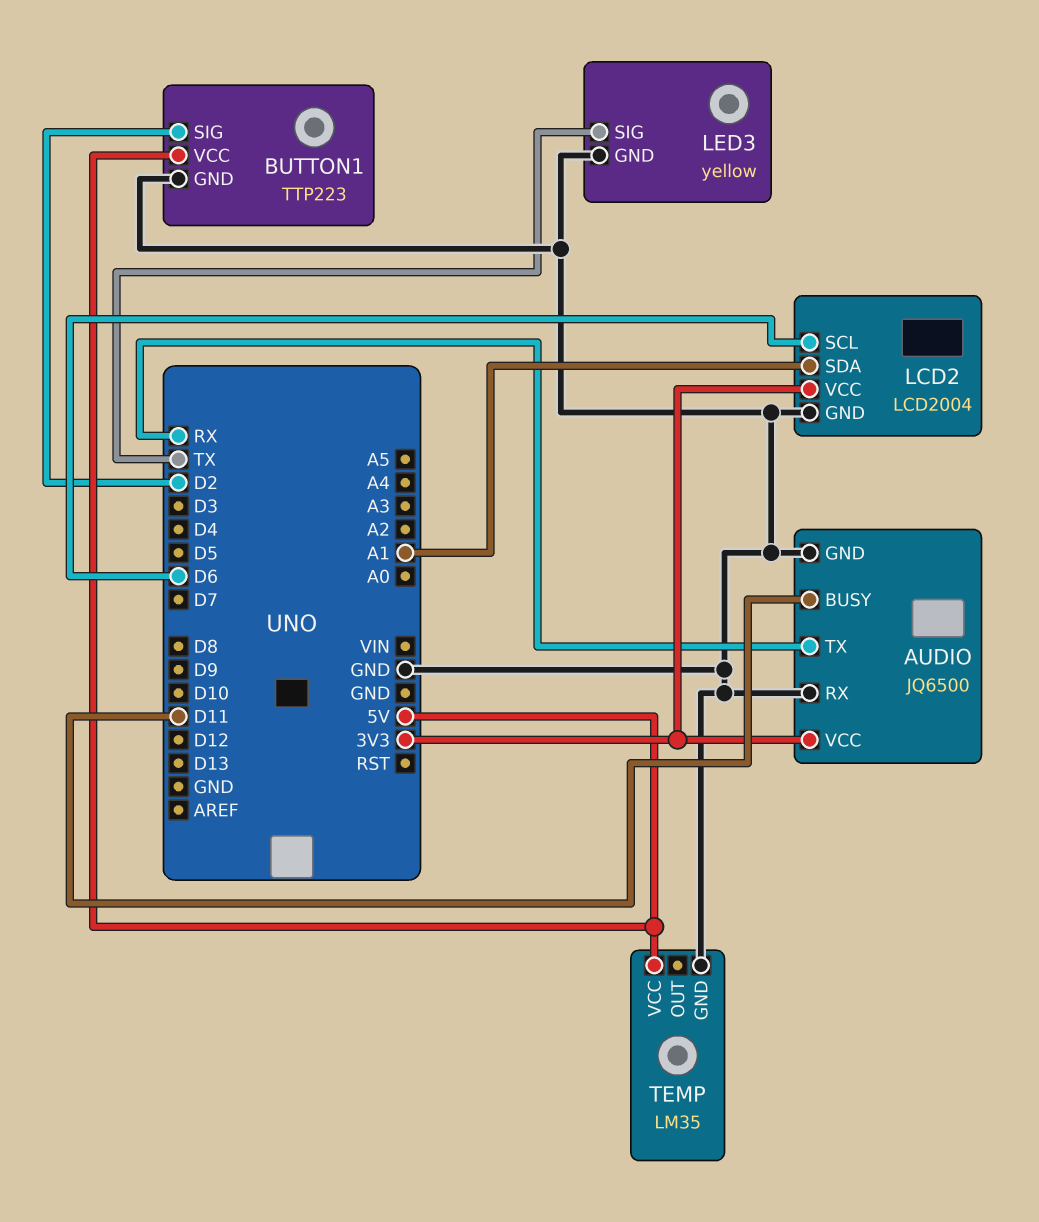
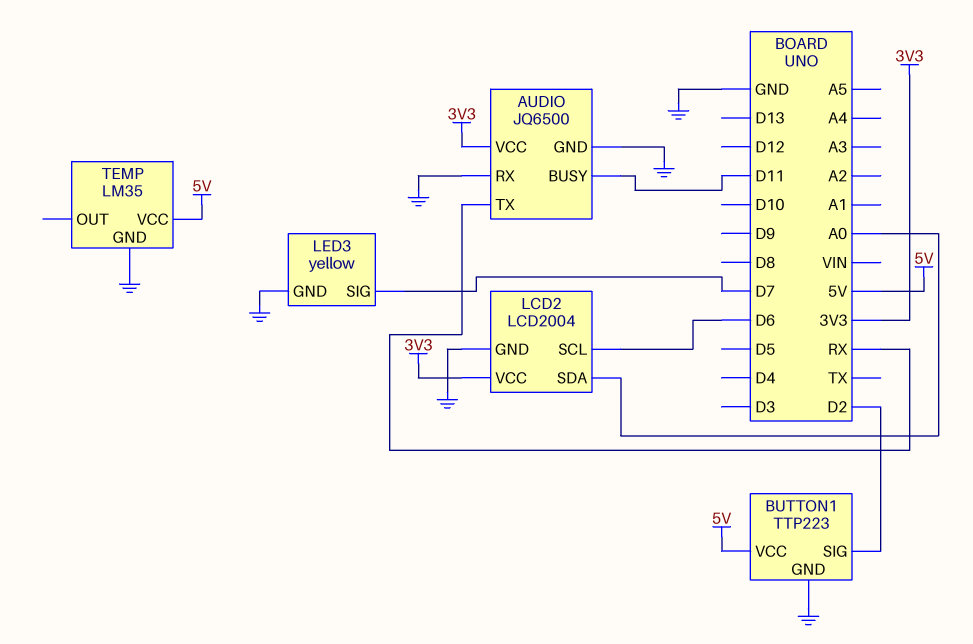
LCD2 pin SDA: A1 -> A0
LED3 pin SIG: TX -> D7

